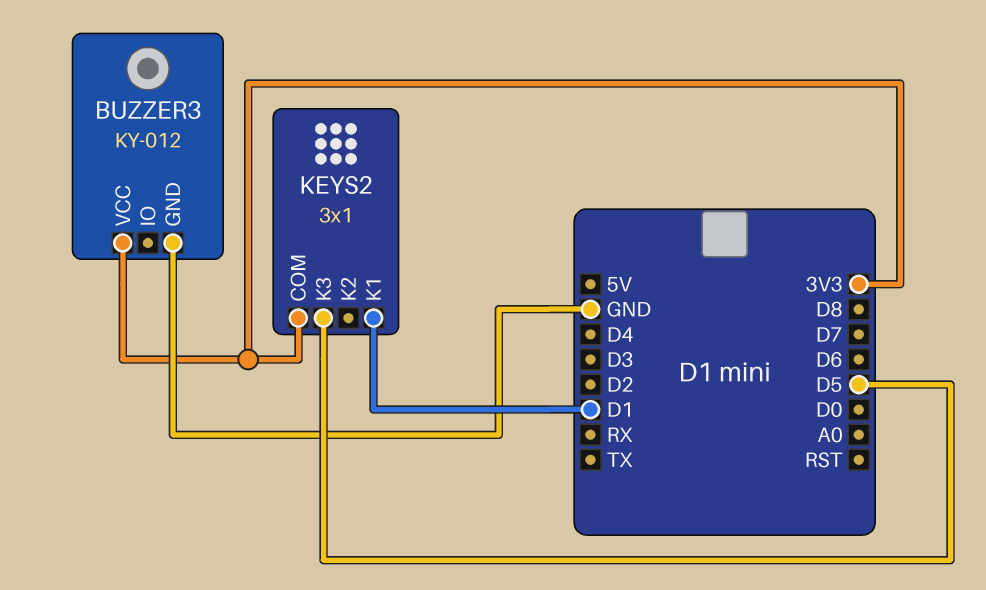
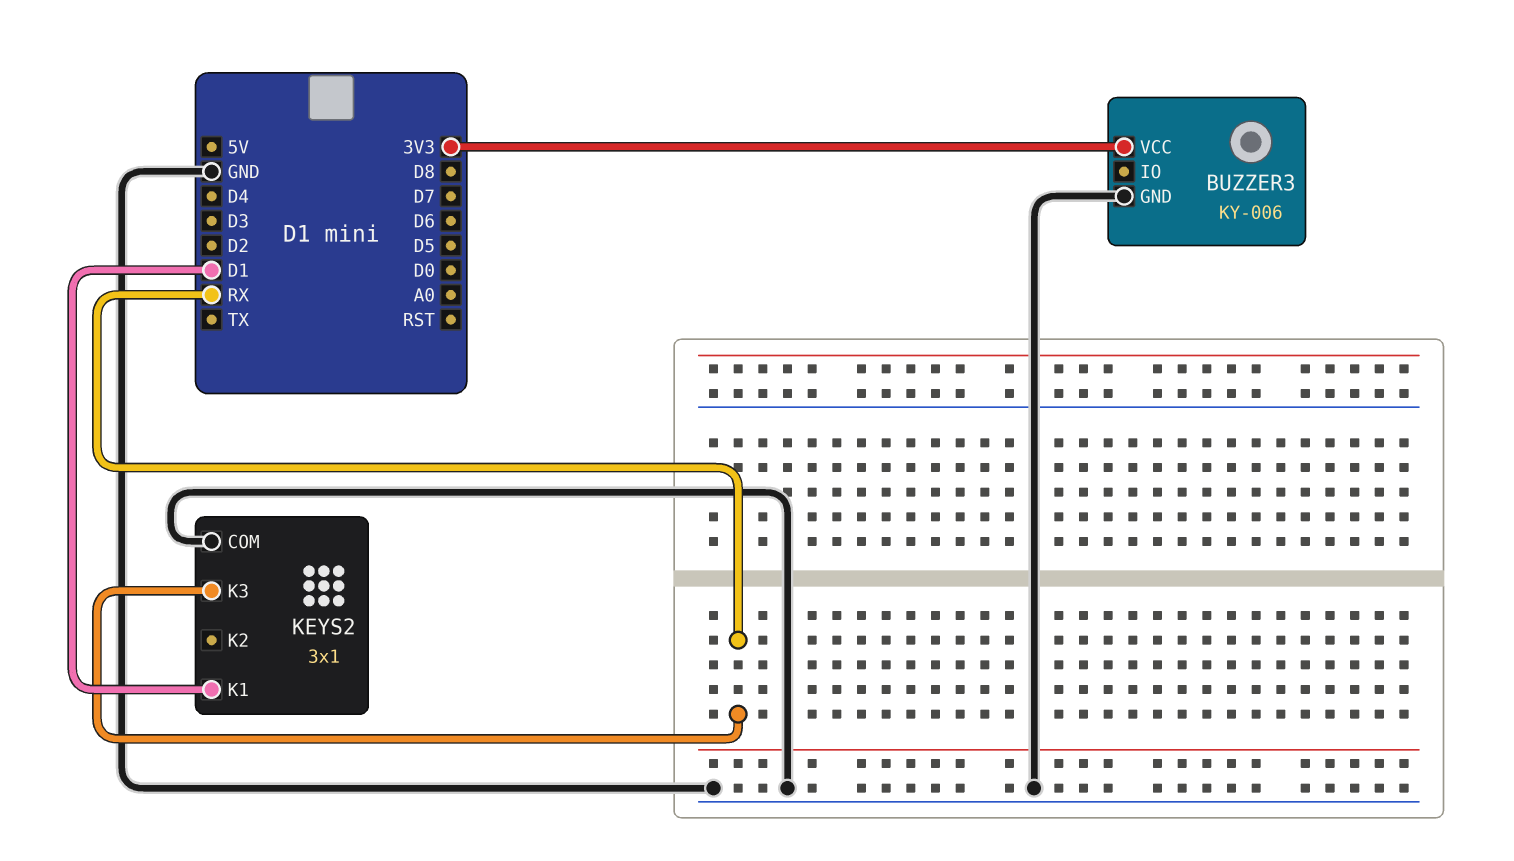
BUZZER3: KY-012 -> KY-006
KEYS2 pin COM: 3V3 -> GND
KEYS2 pin K3: D5 -> RX

